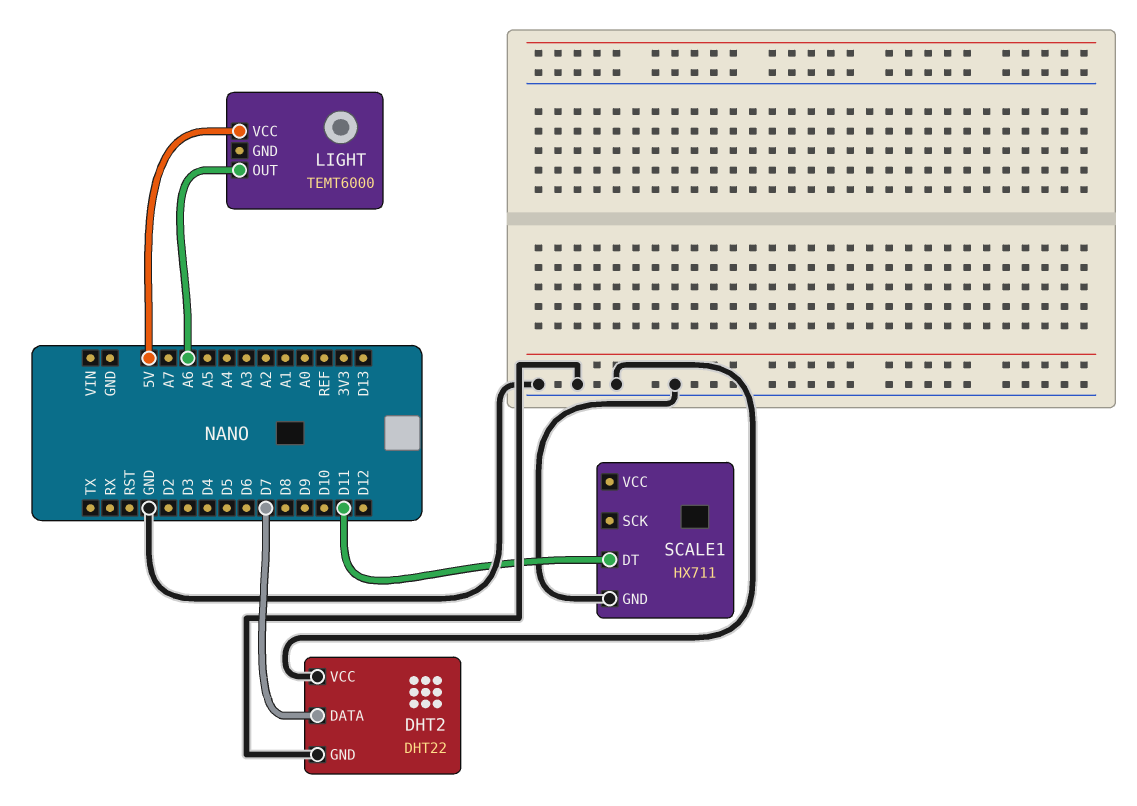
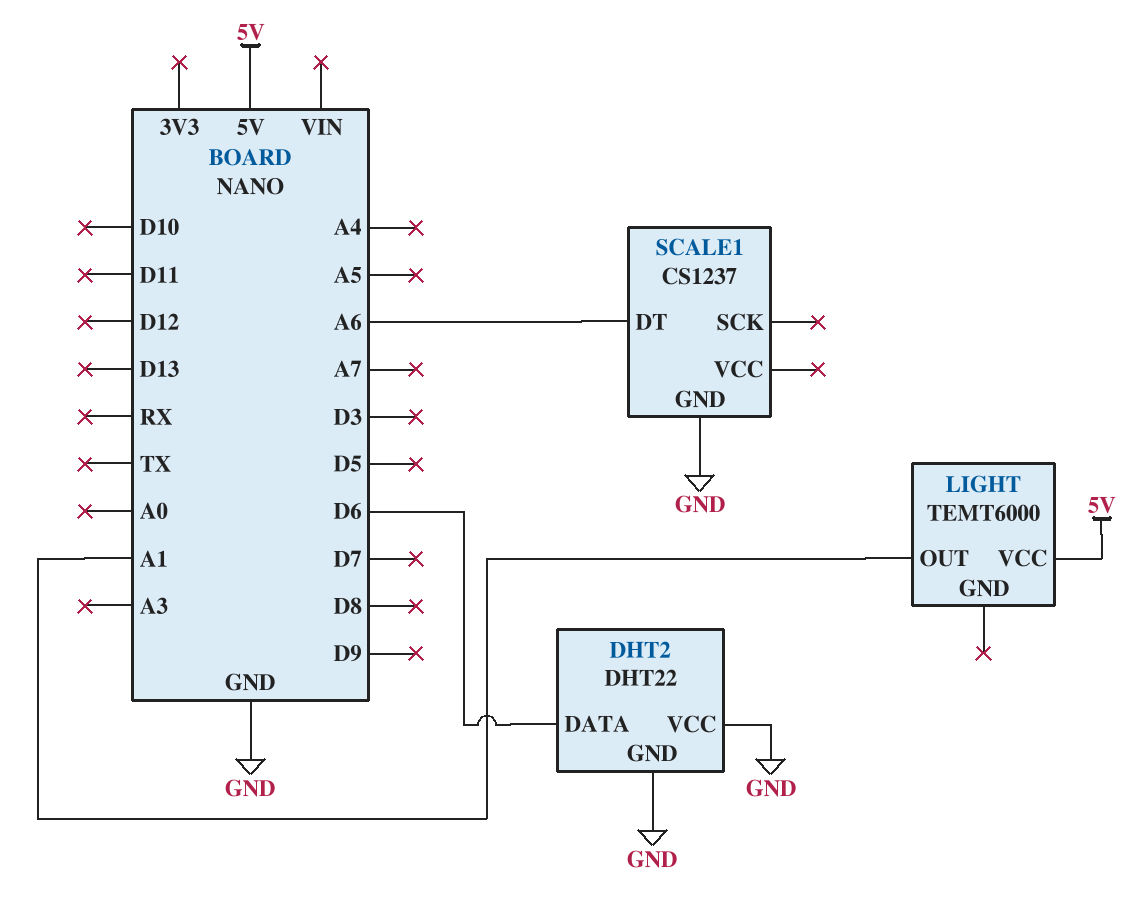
DHT2 pin DATA: D7 -> D6
LIGHT pin OUT: A6 -> A1
SCALE1: HX711 -> CS1237
SCALE1 pin DT: D11 -> A6

